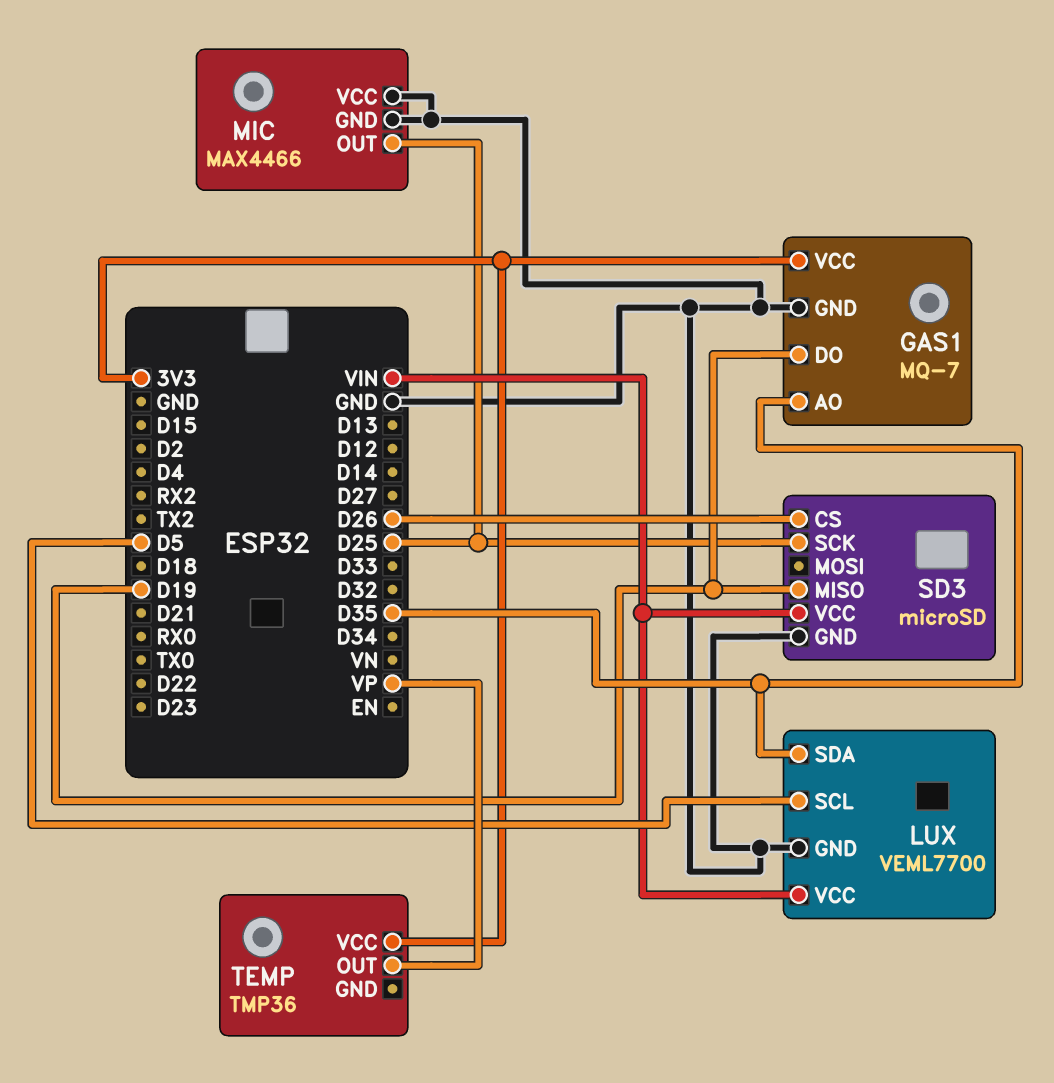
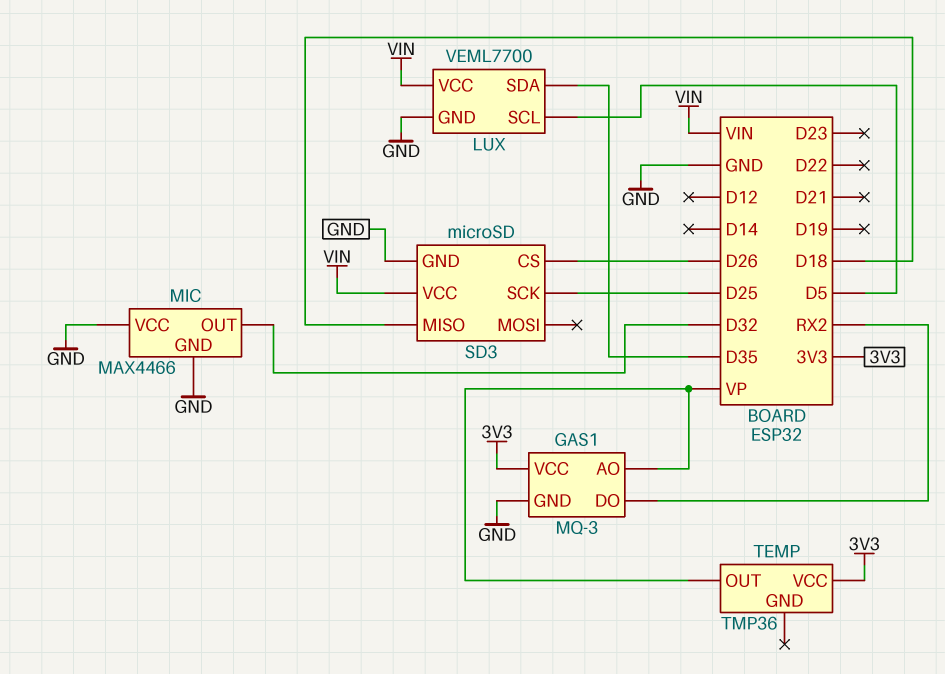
GAS1: MQ-7 -> MQ-3
GAS1 pin AO: D35 -> VP
GAS1 pin DO: D19 -> RX2
MIC pin OUT: D25 -> D32
SD3 pin MISO: D19 -> D18

